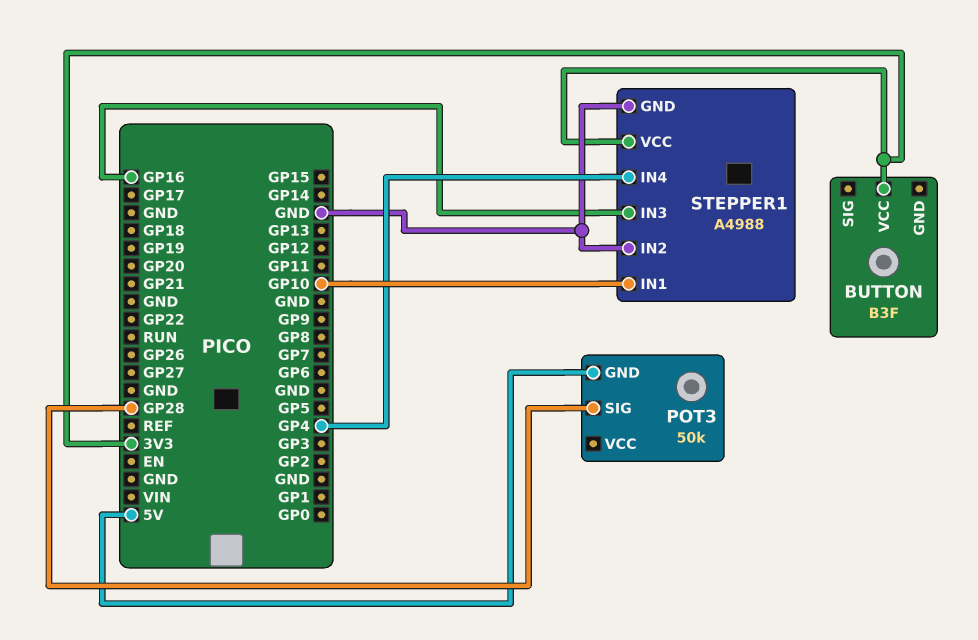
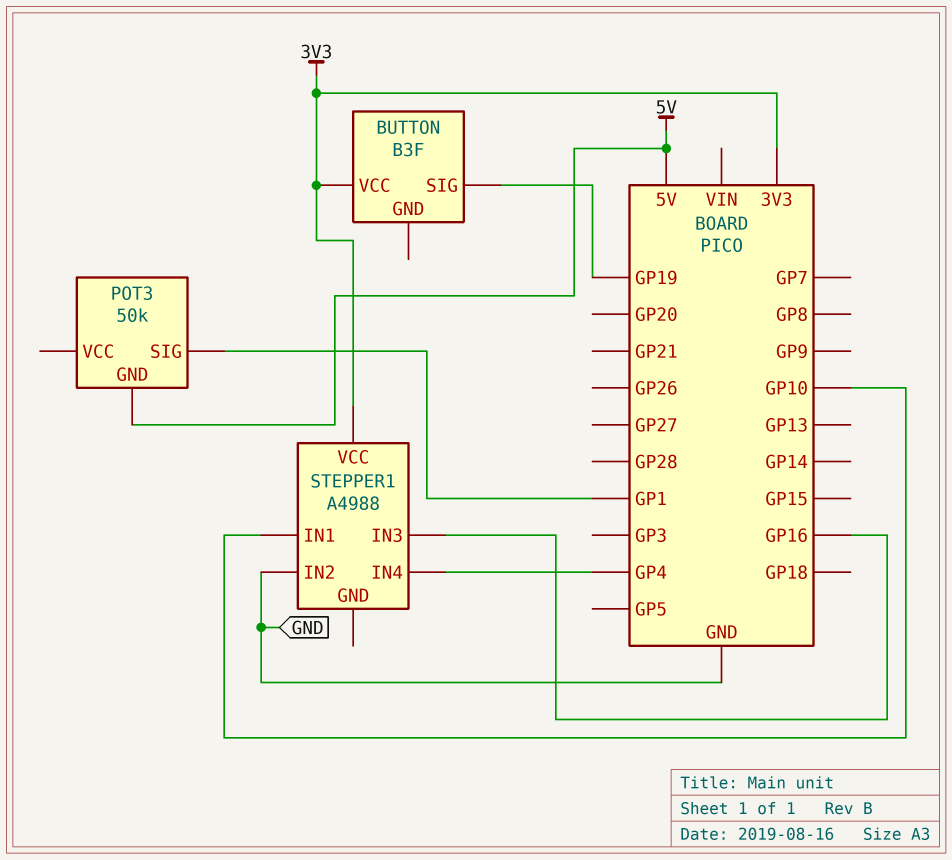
BUTTON pin SIG: none -> GP19
POT3 pin SIG: GP28 -> GP1
STEPPER1 pin GND: GND -> none

